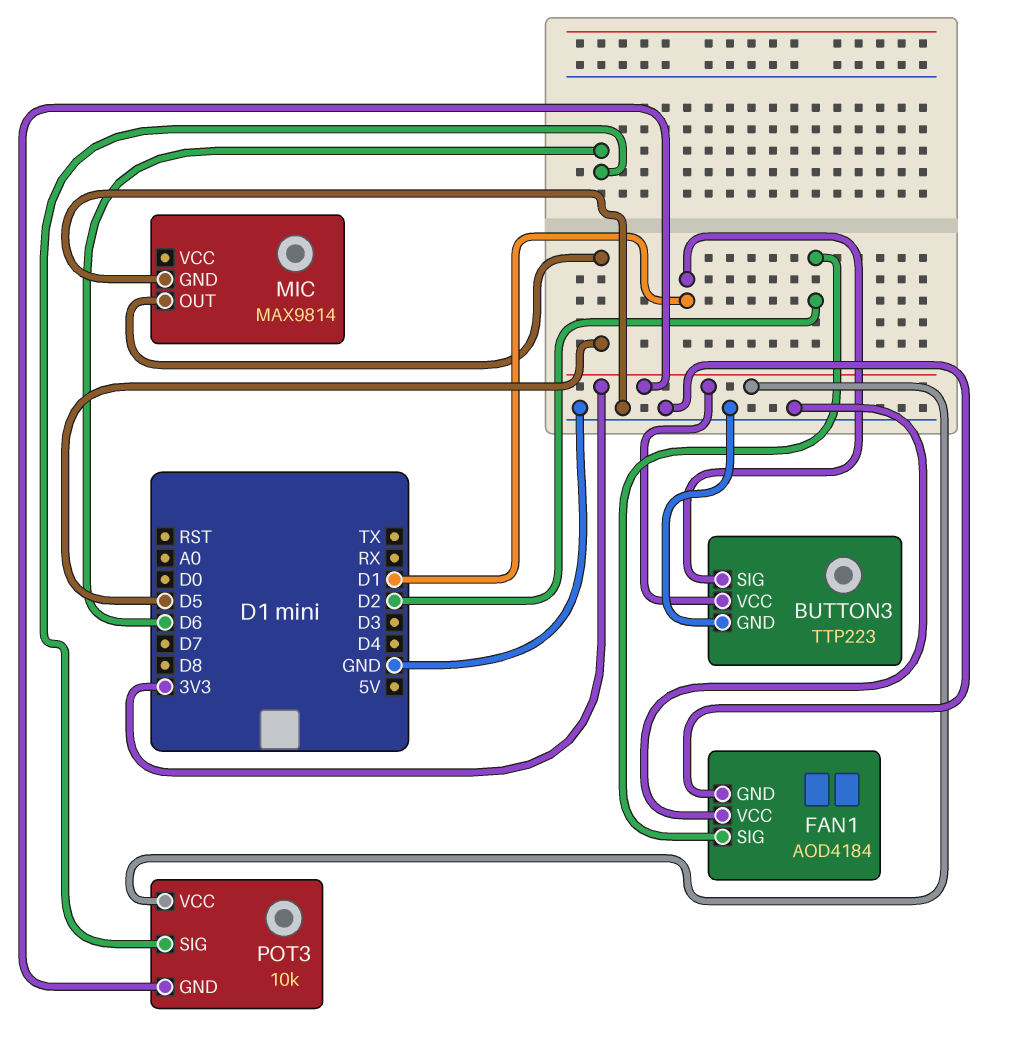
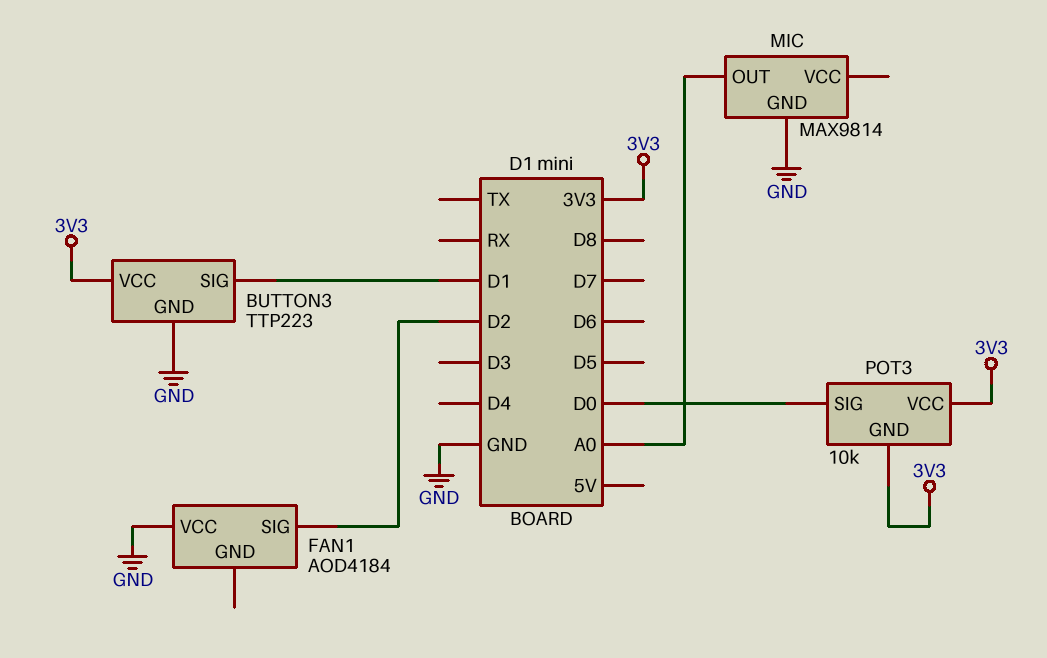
FAN1 pin GND: GND -> none
MIC pin OUT: D5 -> A0
POT3 pin SIG: D6 -> D0

